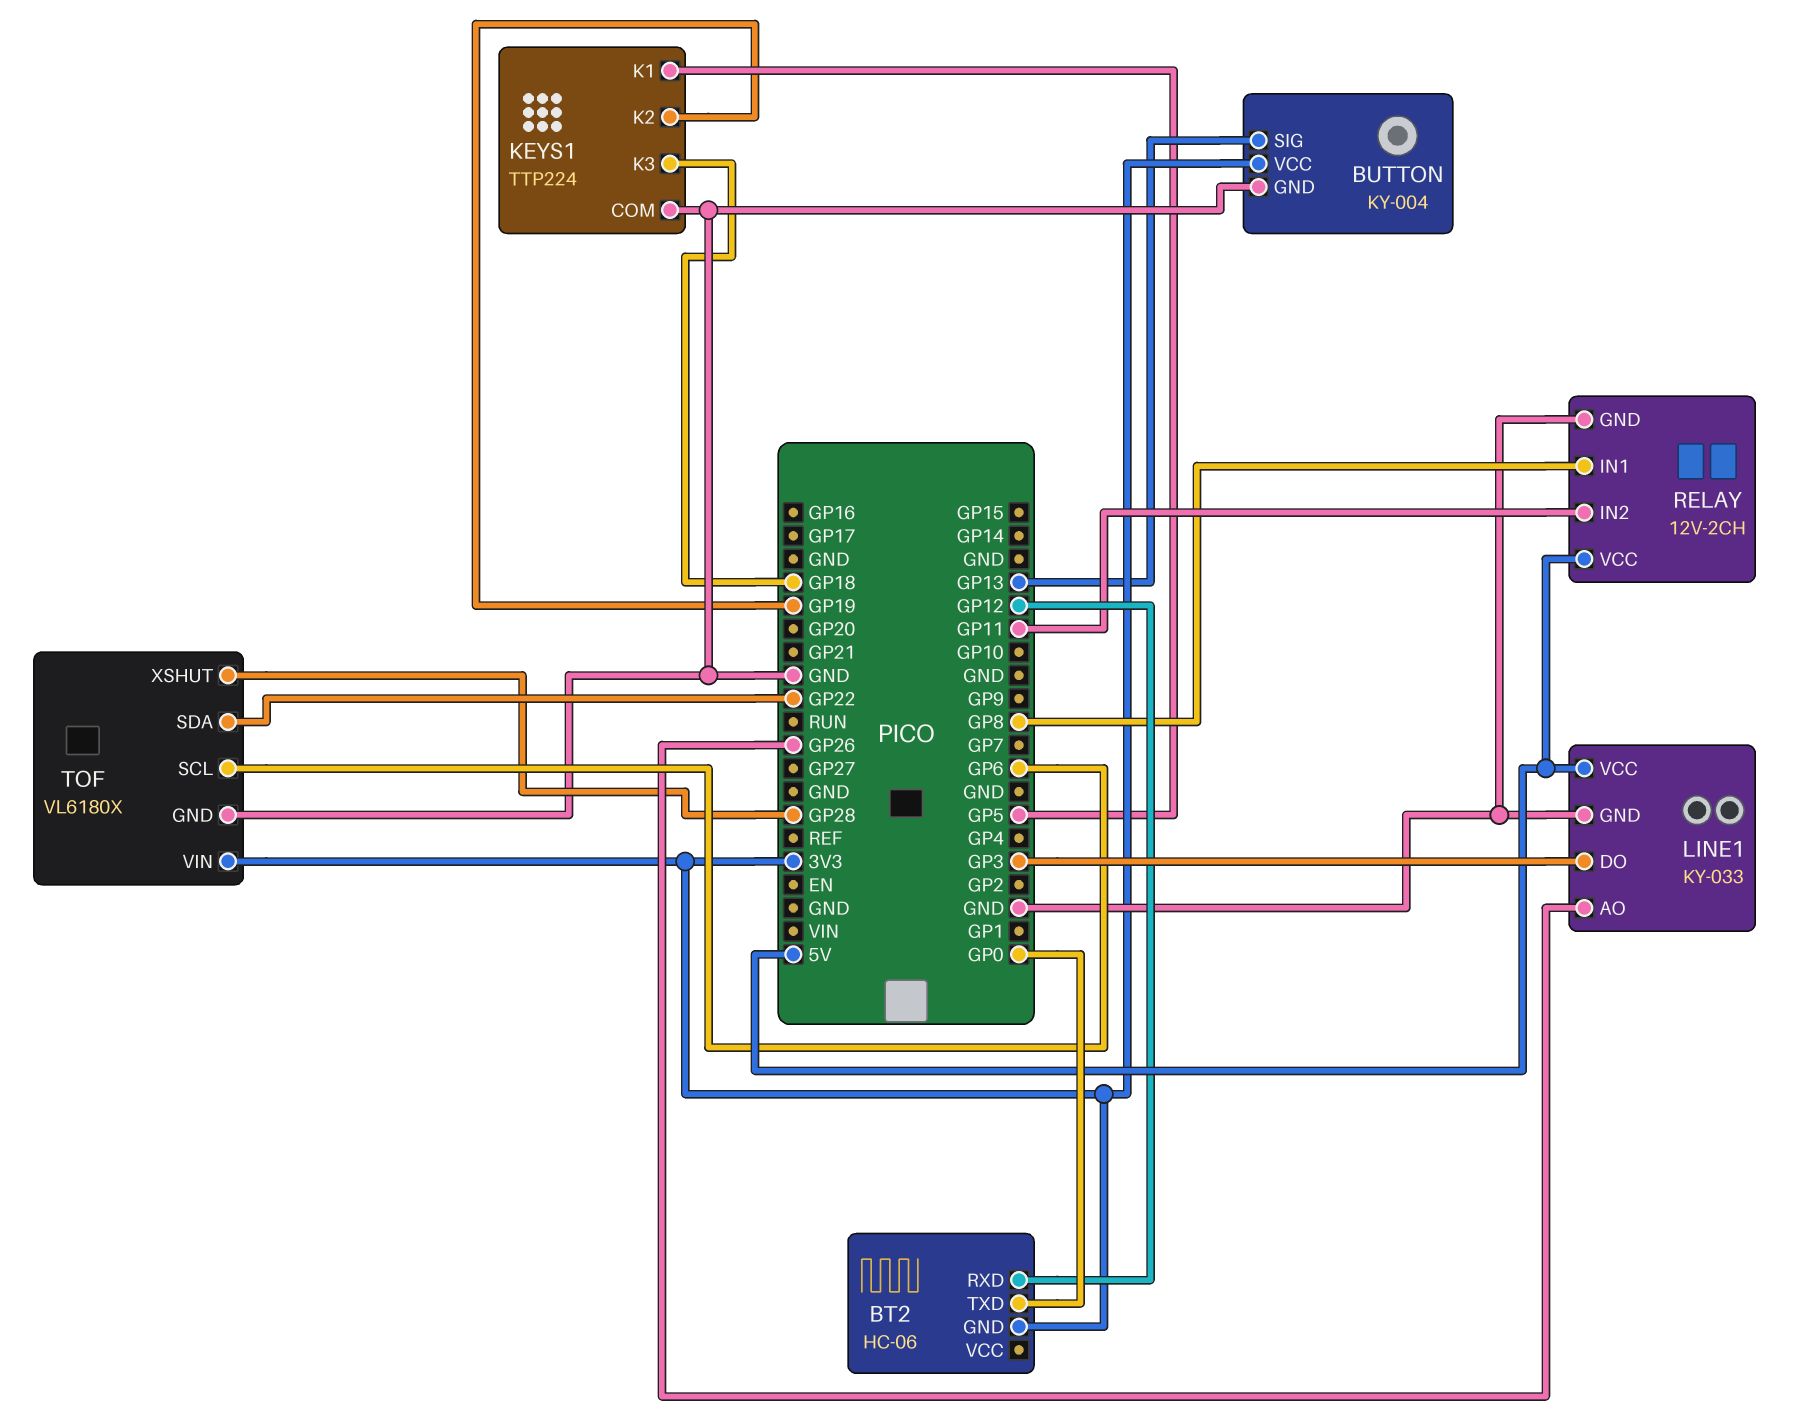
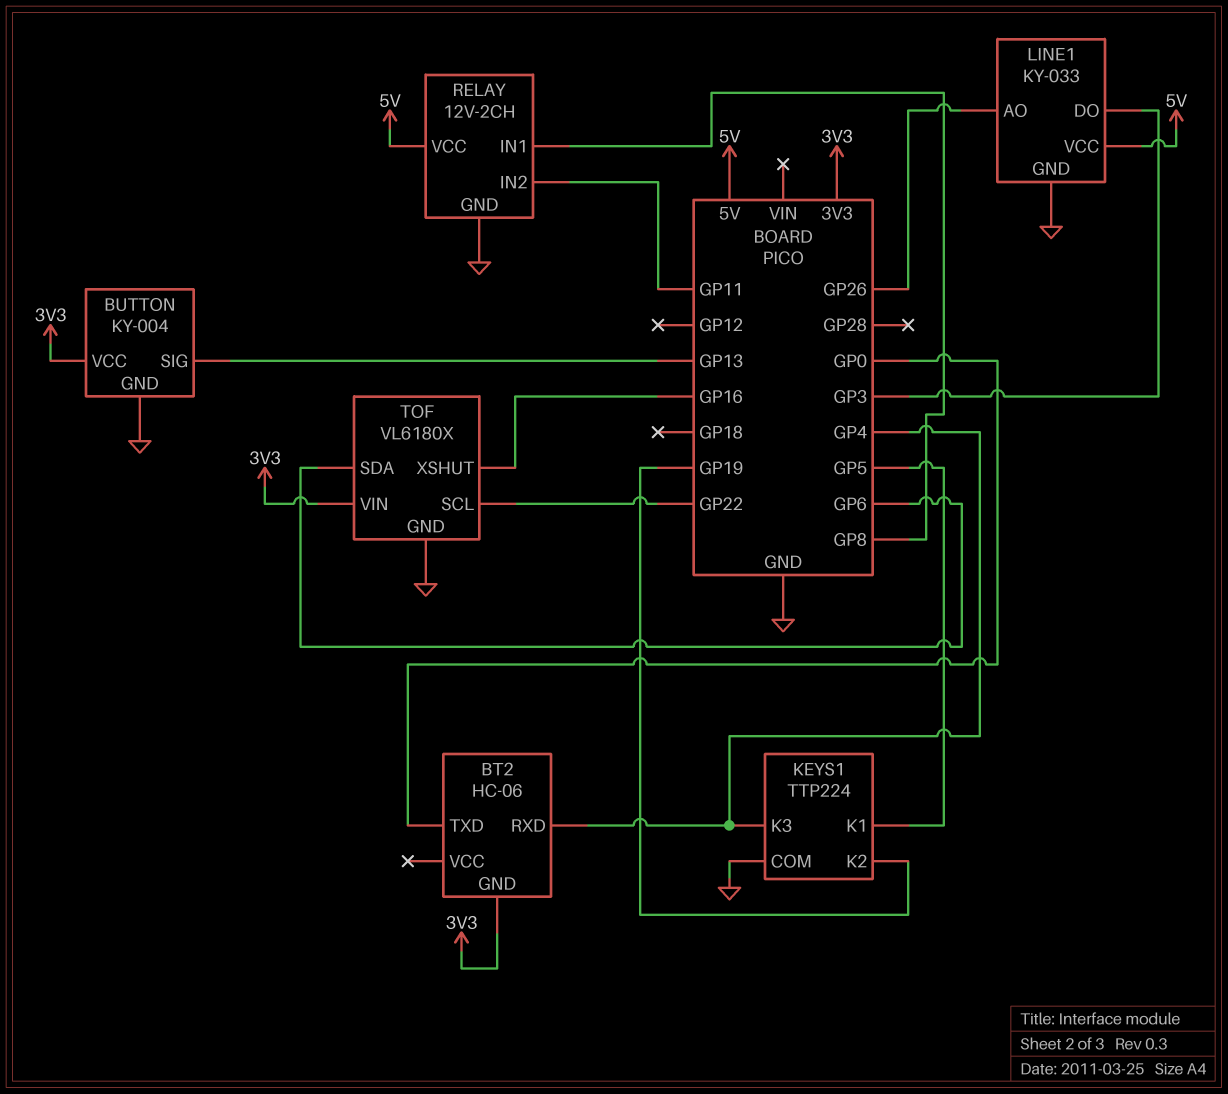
BT2 pin RXD: GP12 -> GP4
KEYS1 pin K3: GP18 -> GP4
TOF pin SCL: GP6 -> GP22
TOF pin SDA: GP22 -> GP6
TOF pin XSHUT: GP28 -> GP16

